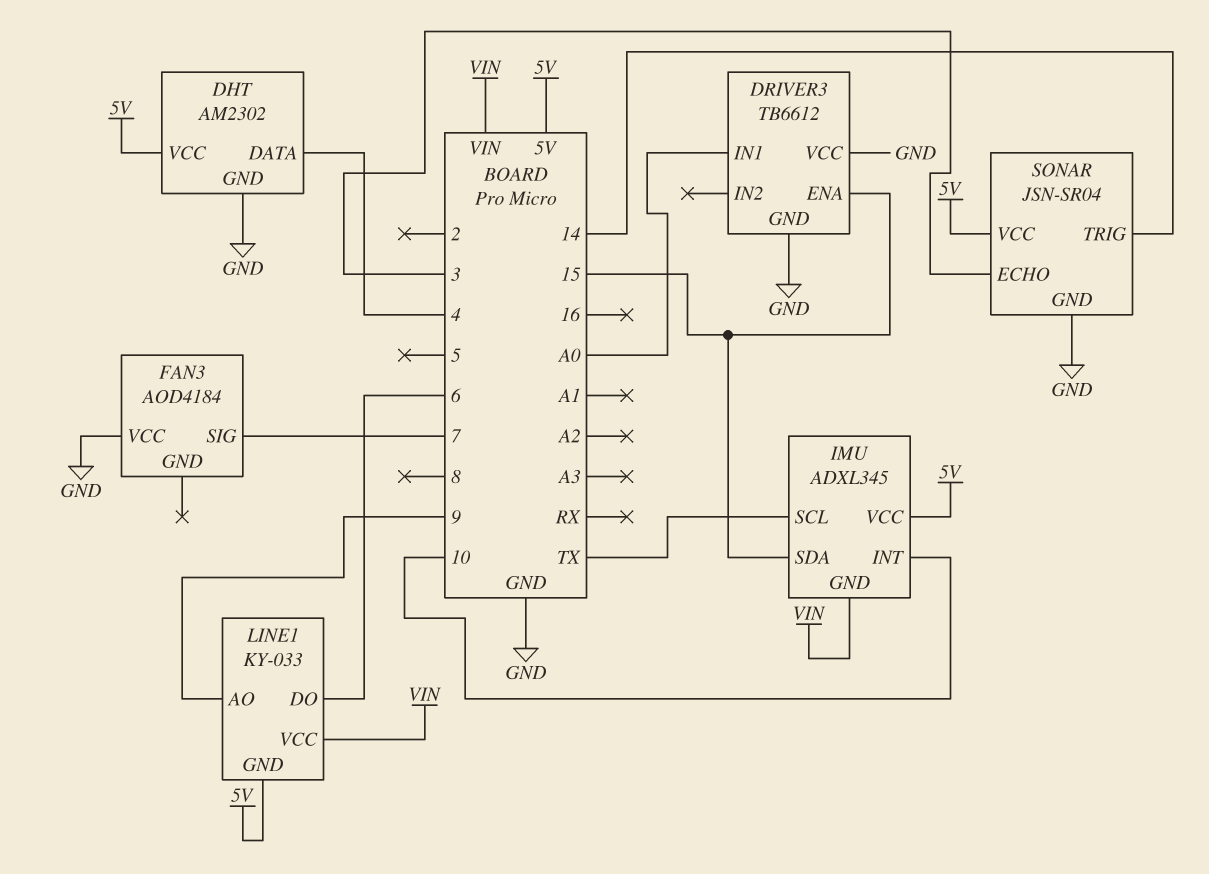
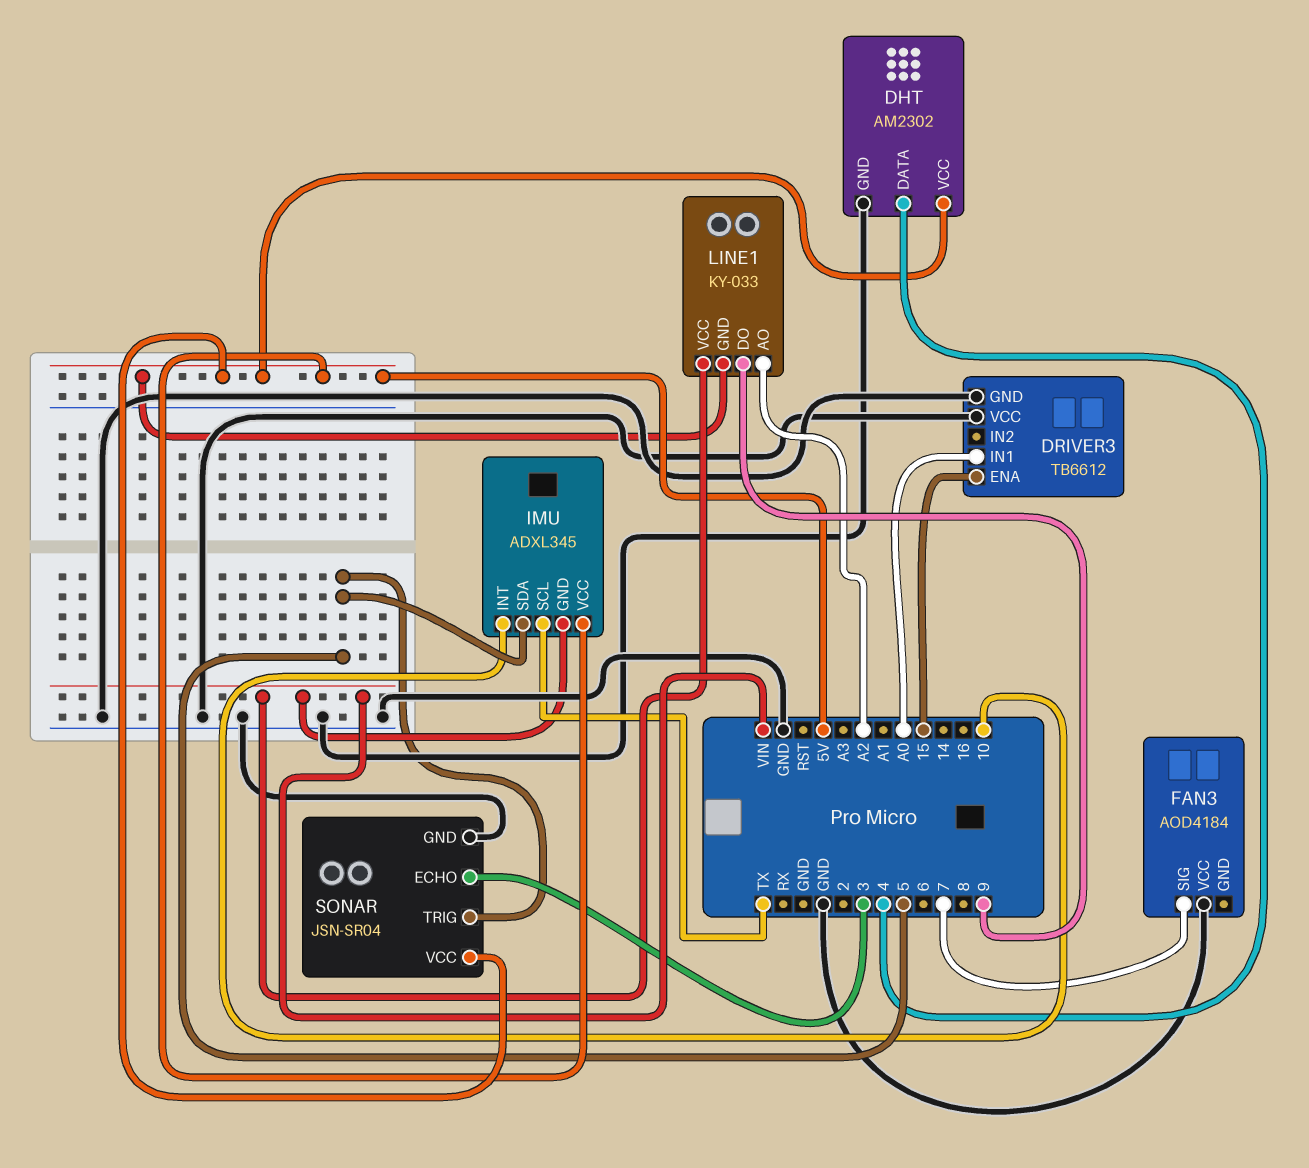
IMU pin SDA: 15 -> 5
LINE1 pin AO: 9 -> A2
LINE1 pin DO: 6 -> 9
SONAR pin TRIG: 14 -> 5

